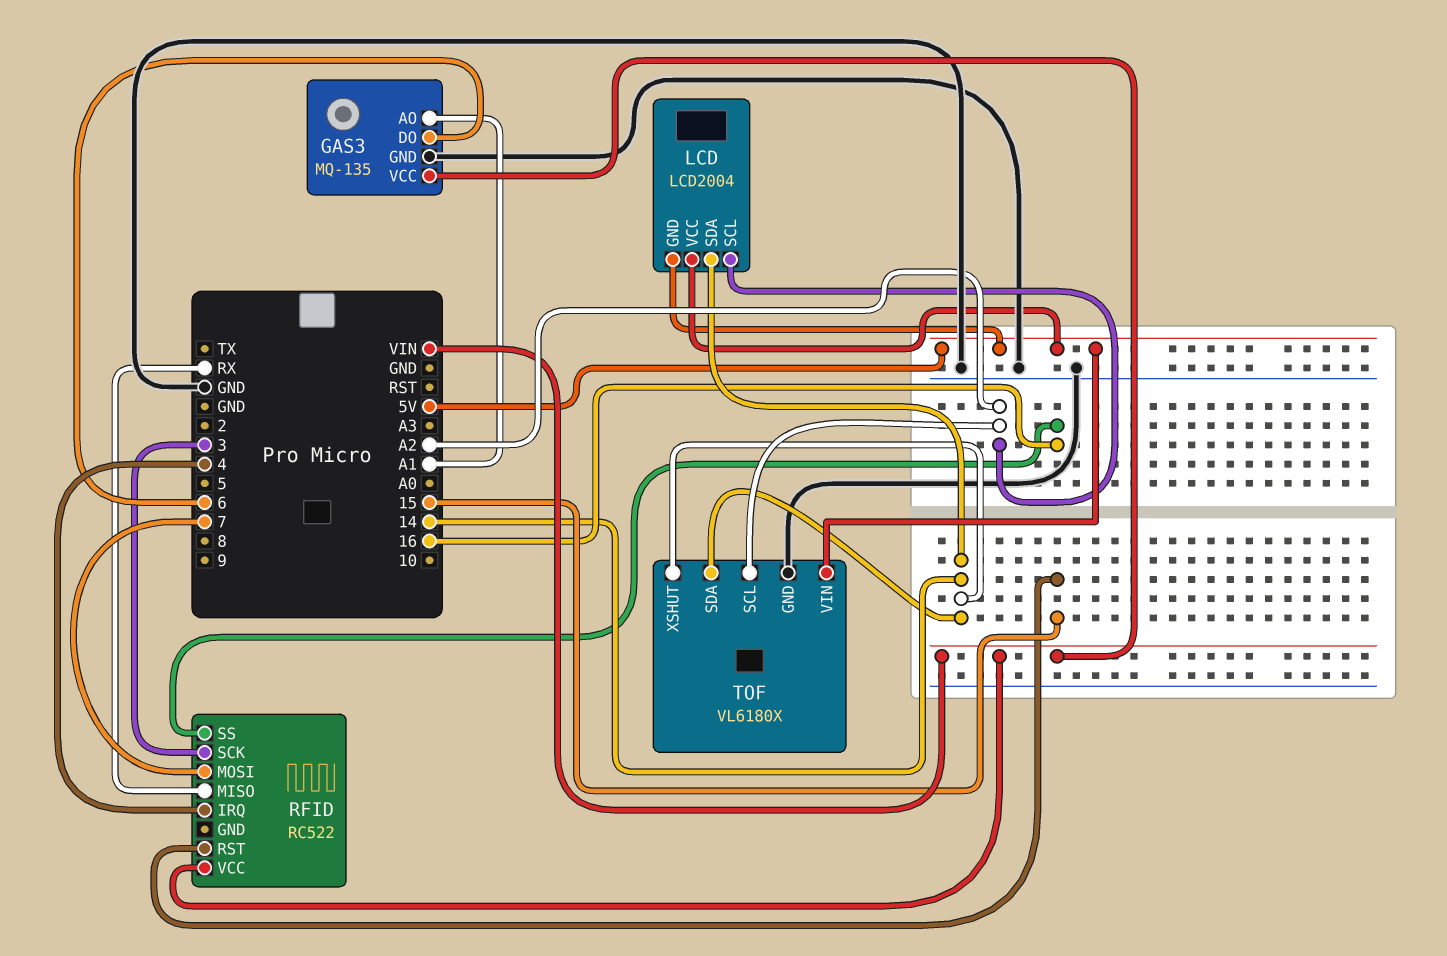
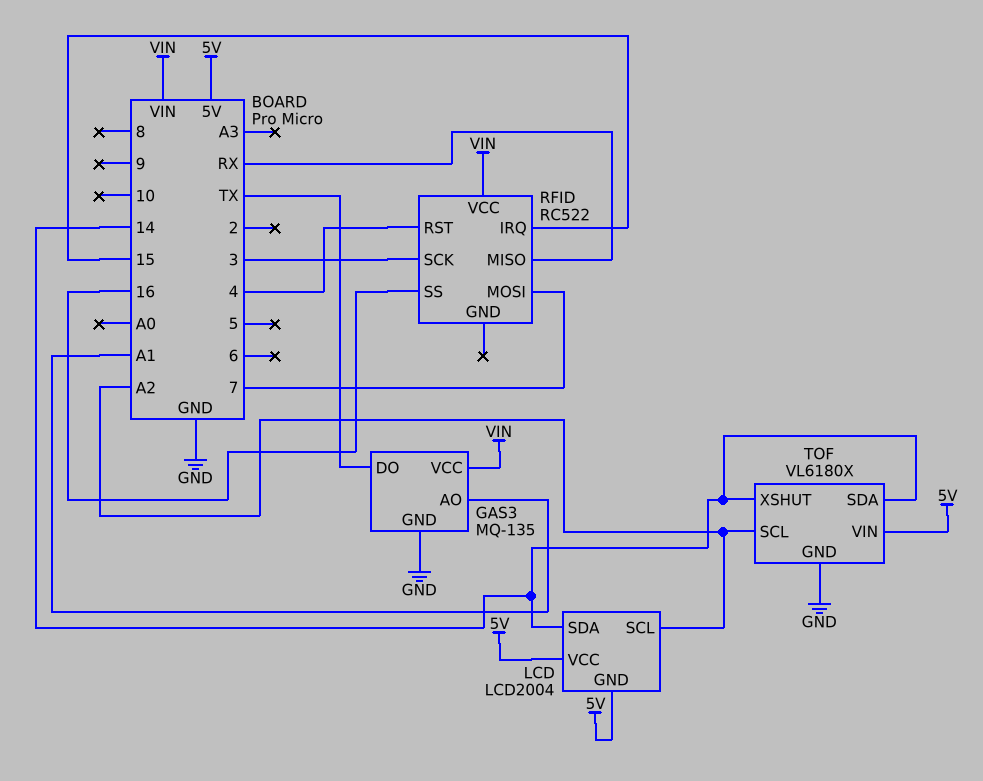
GAS3 pin DO: 6 -> TX
RFID pin IRQ: 4 -> 15
RFID pin RST: 15 -> 4

